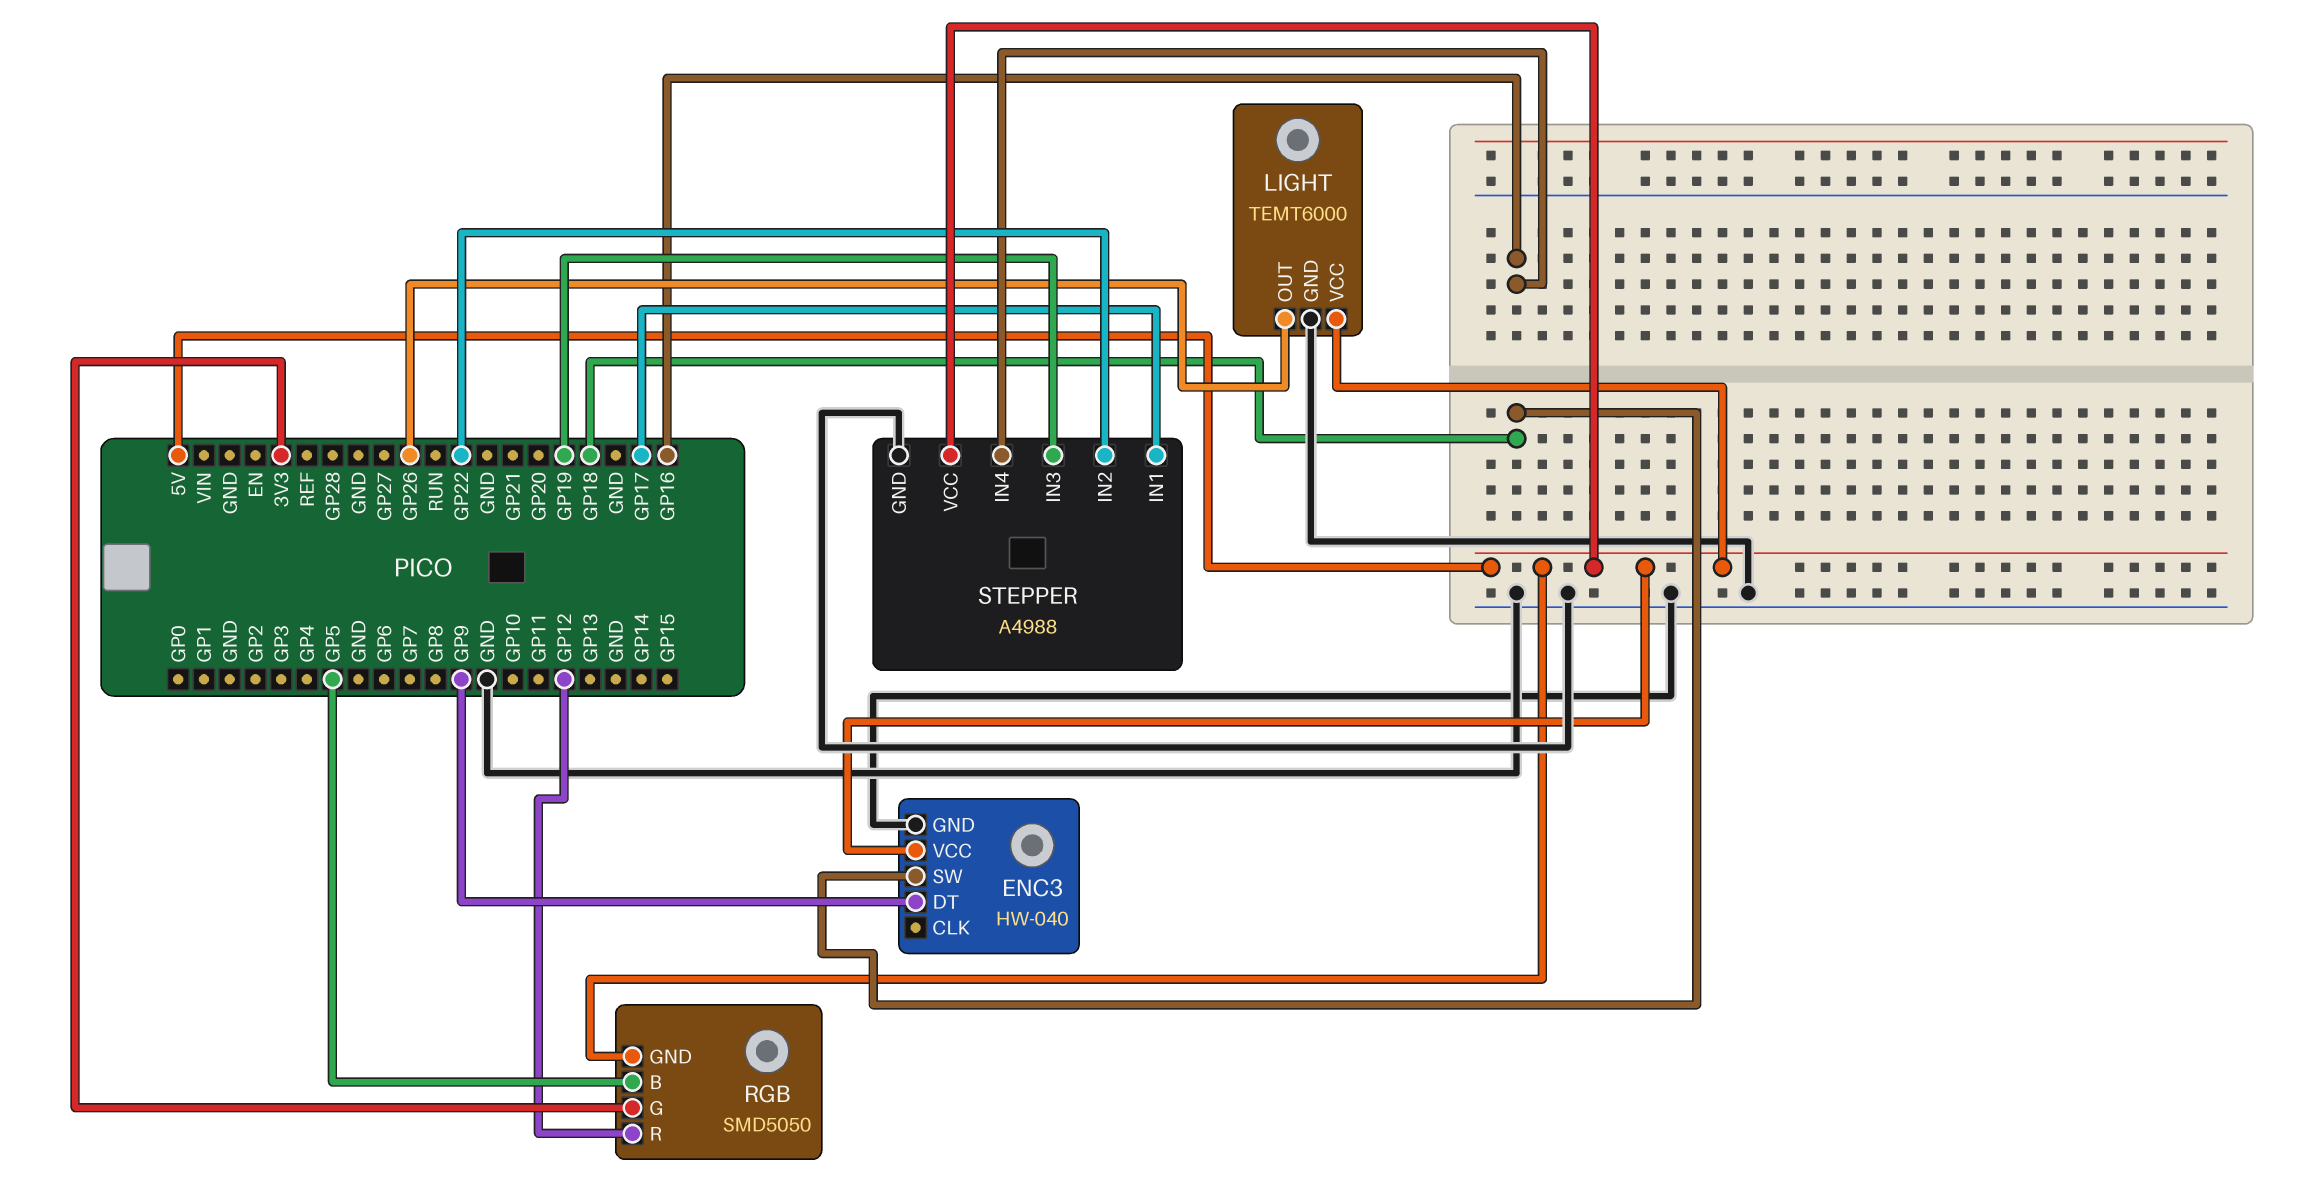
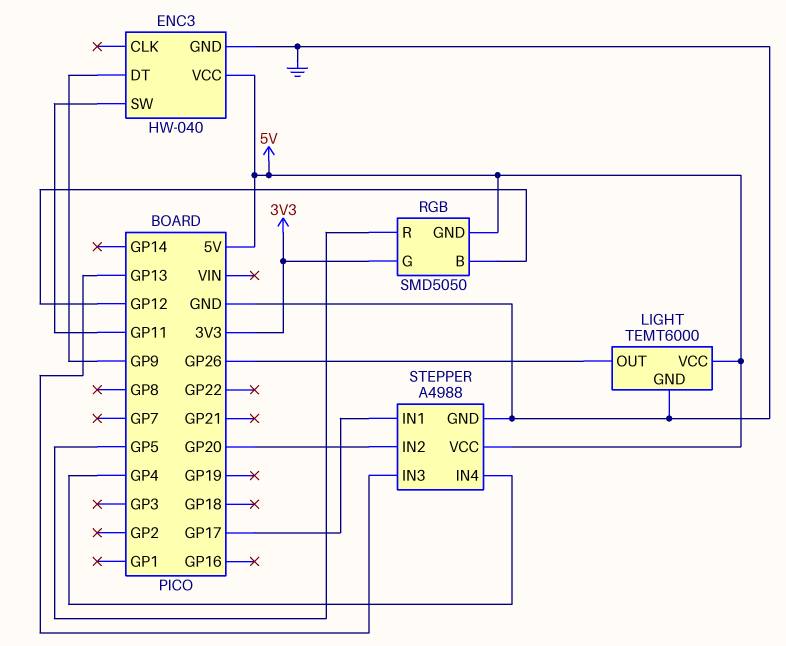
ENC3 pin SW: GP18 -> GP11
RGB pin B: GP5 -> GP12
RGB pin R: GP12 -> GP5
STEPPER pin IN2: GP22 -> GP20
STEPPER pin IN3: GP19 -> GP13
STEPPER pin IN4: GP16 -> GP4

